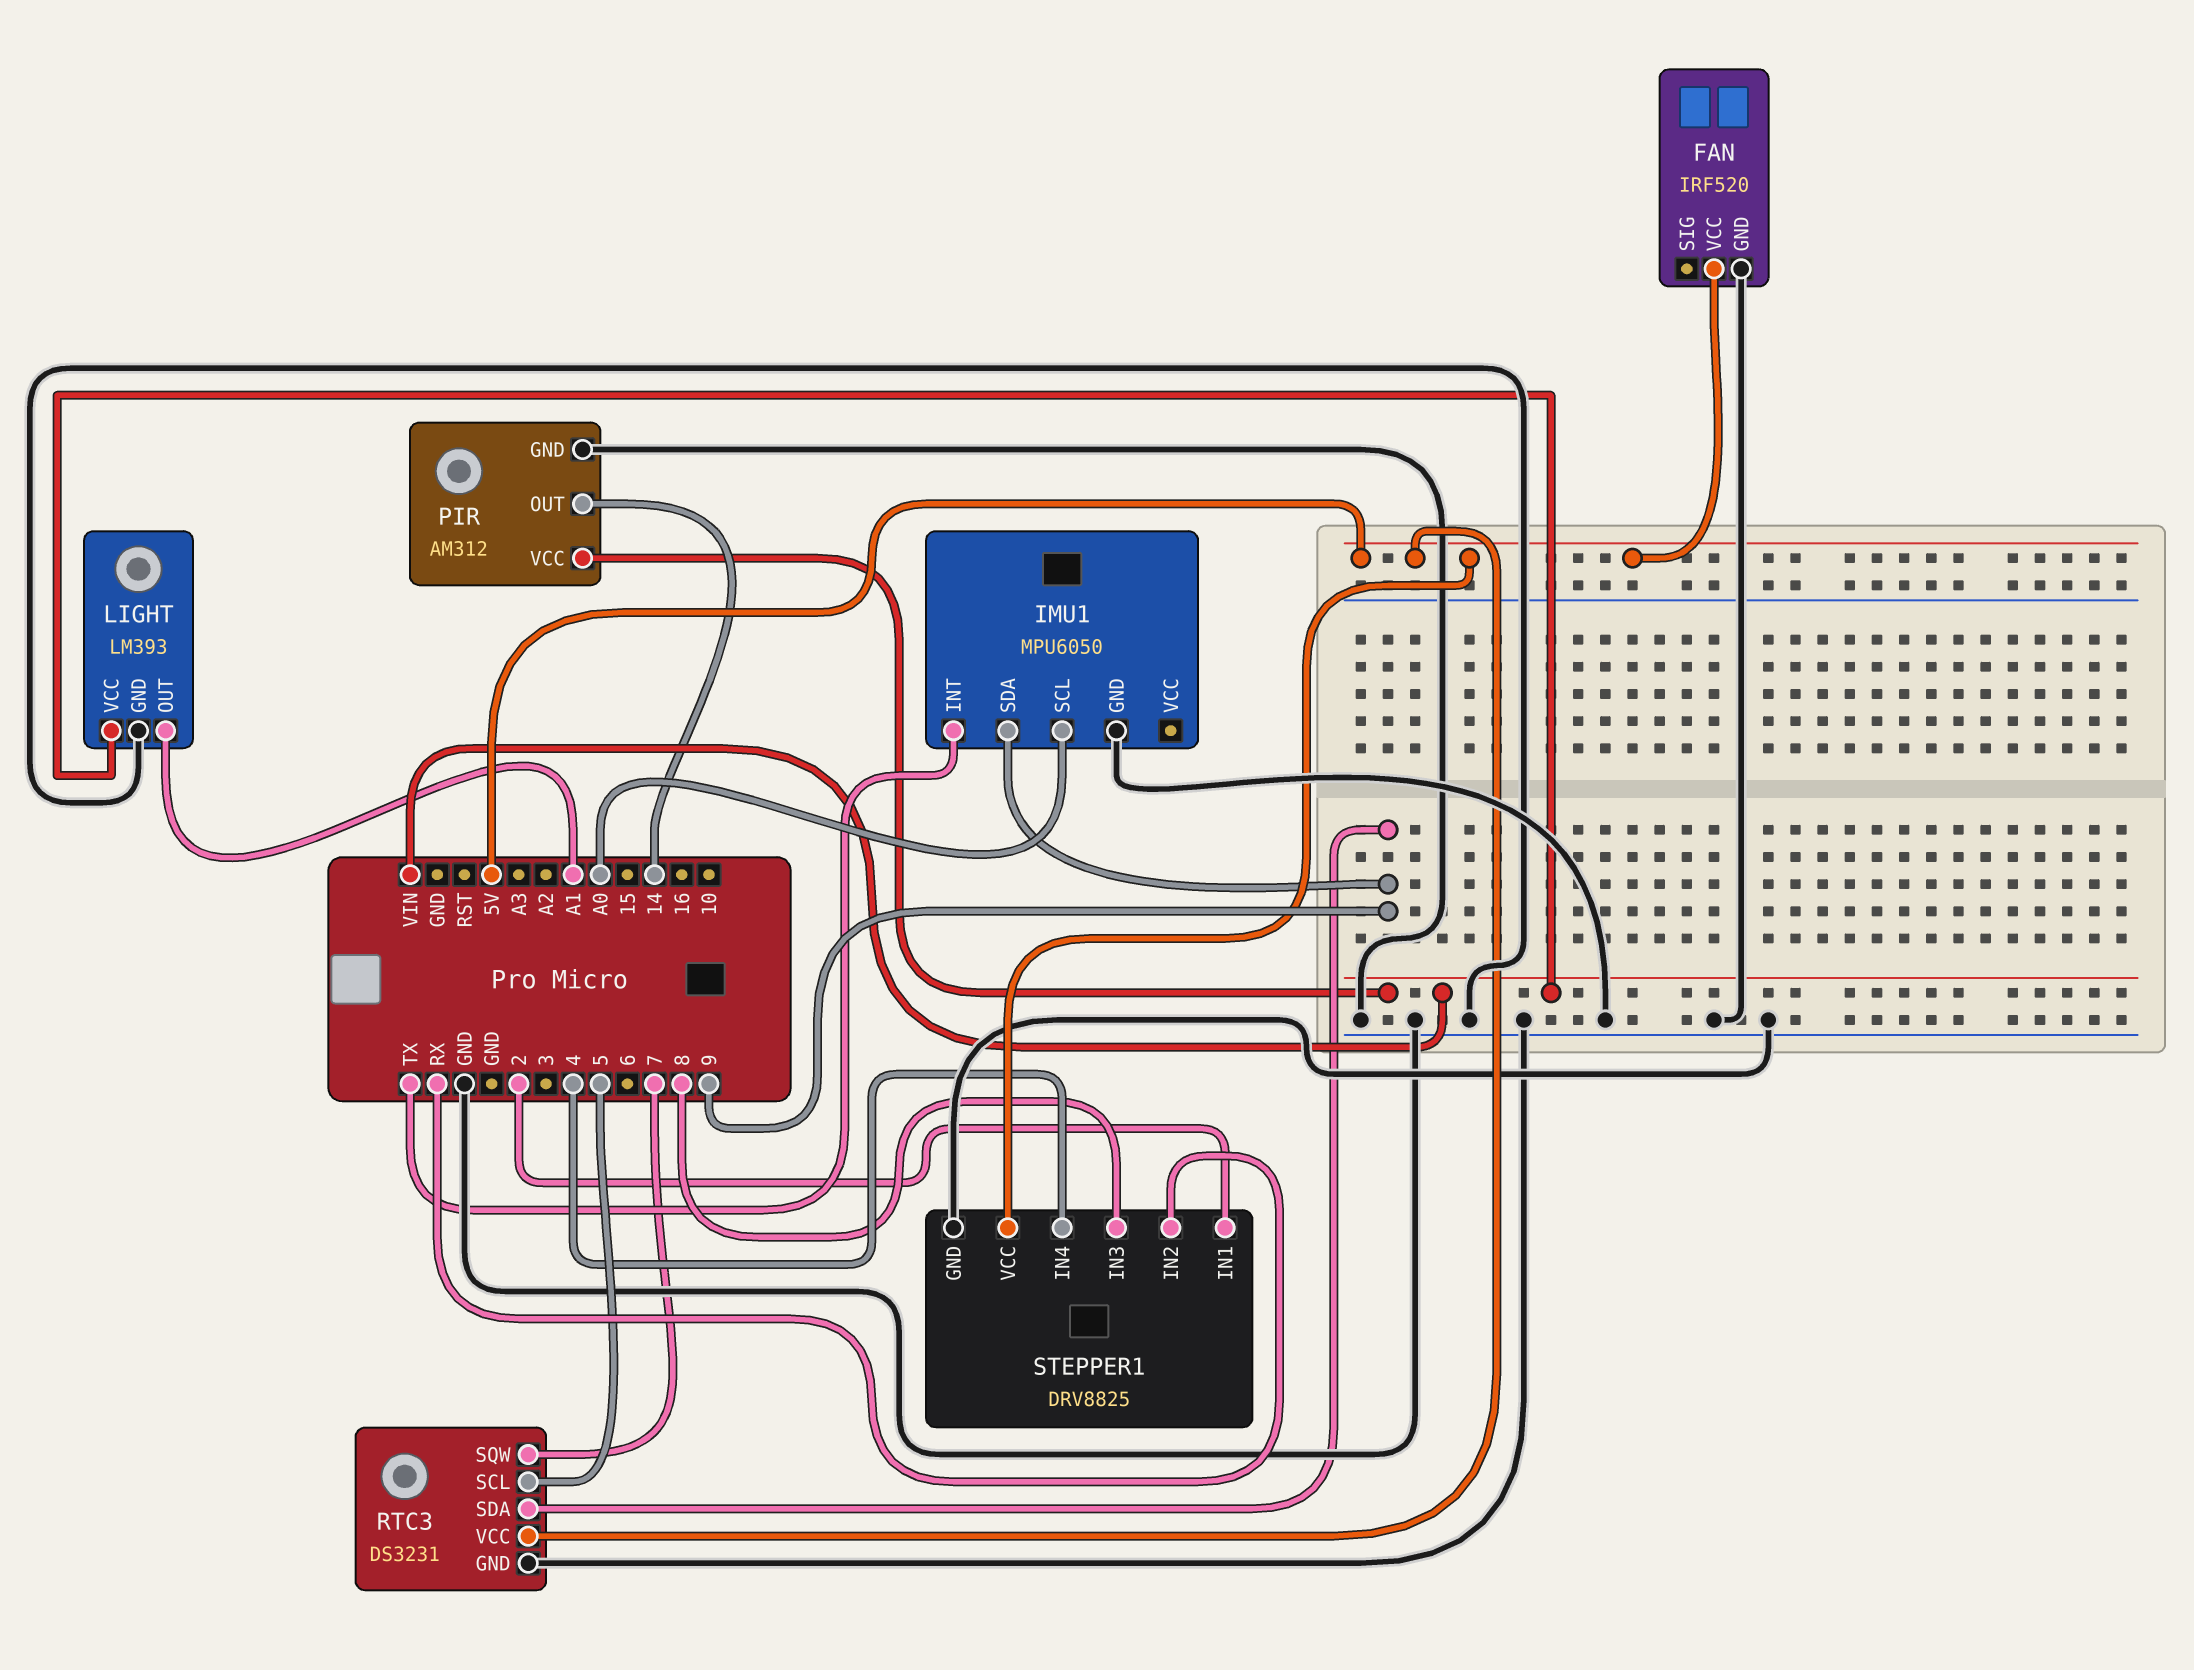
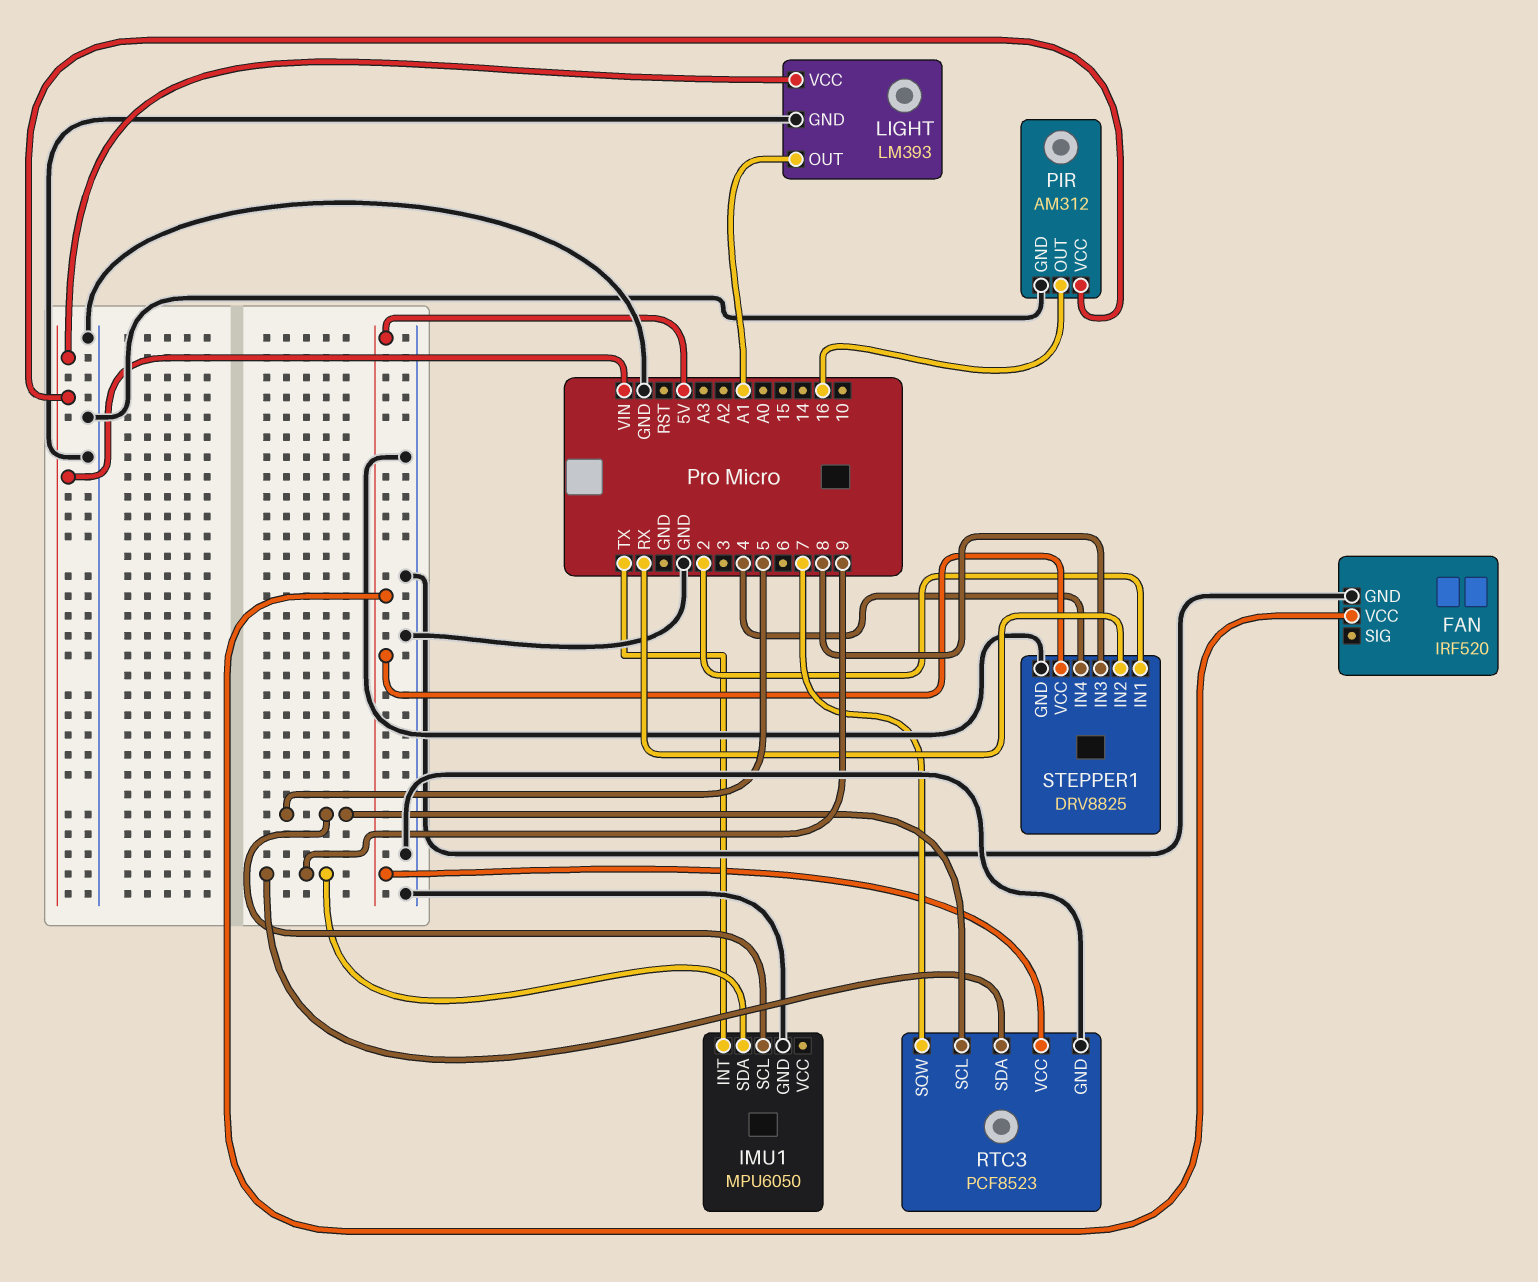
IMU1 pin SCL: A0 -> 5
PIR pin OUT: 14 -> 16
RTC3: DS3231 -> PCF8523

